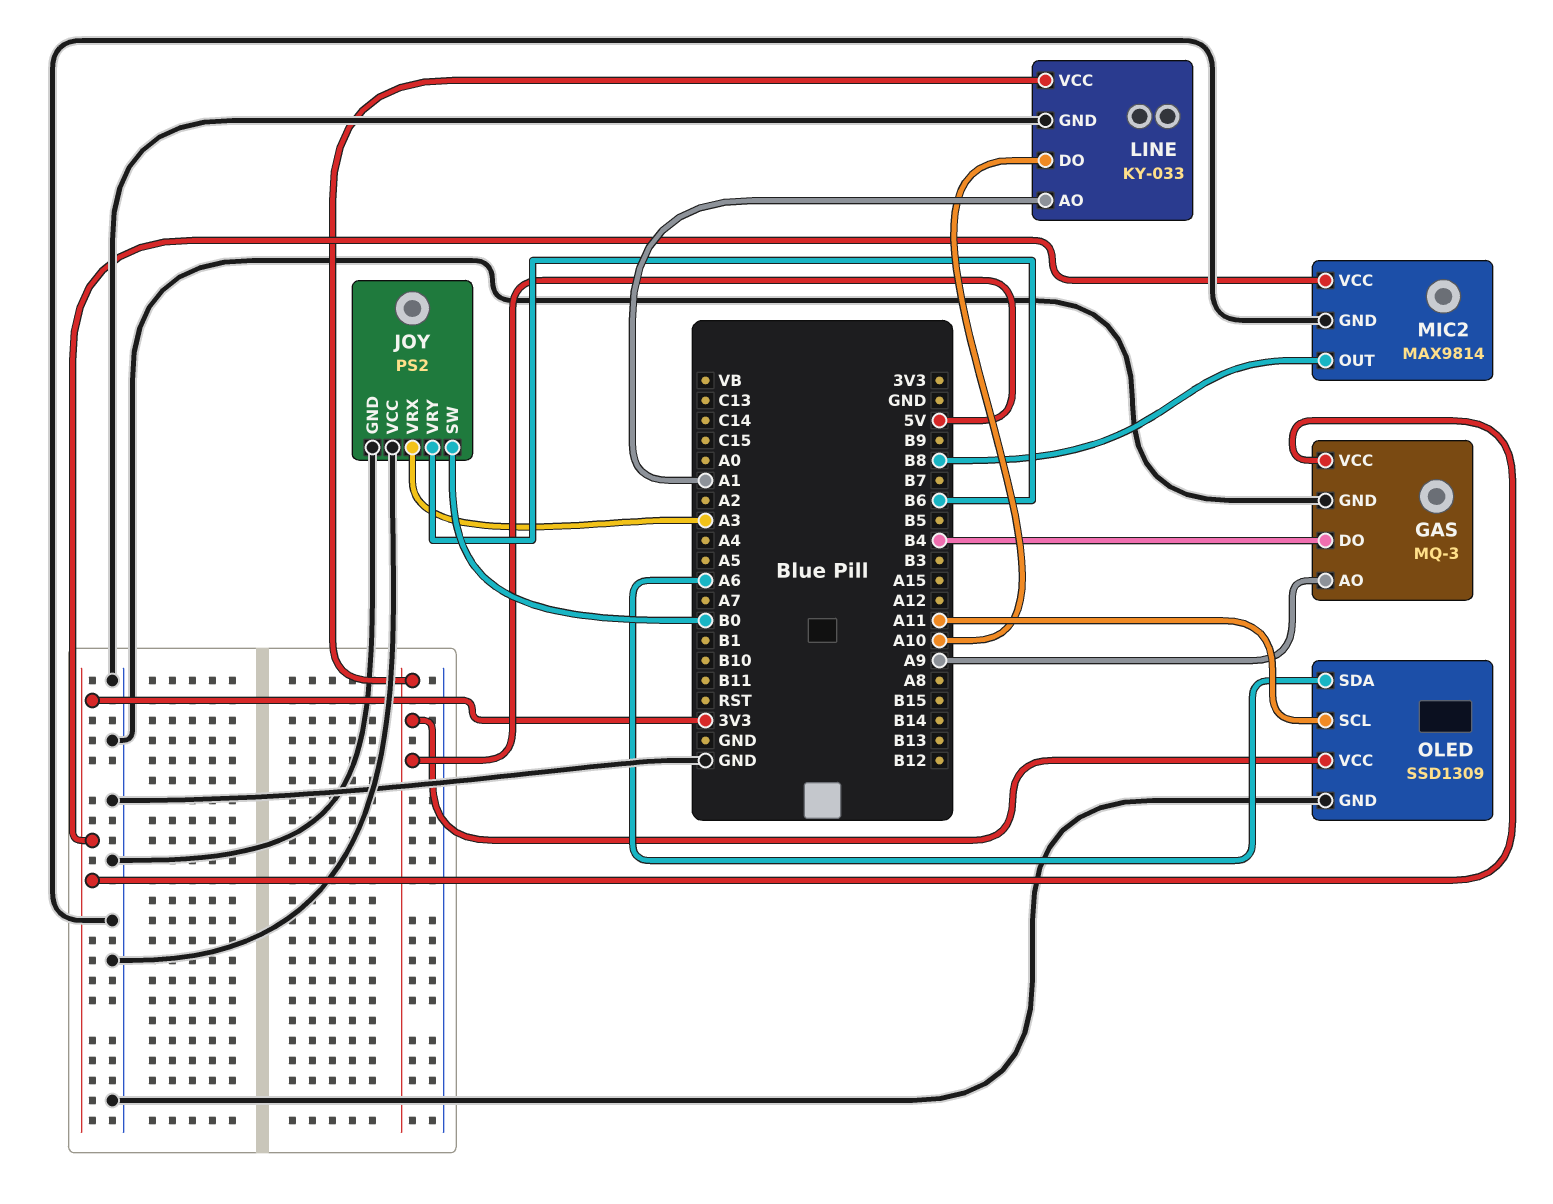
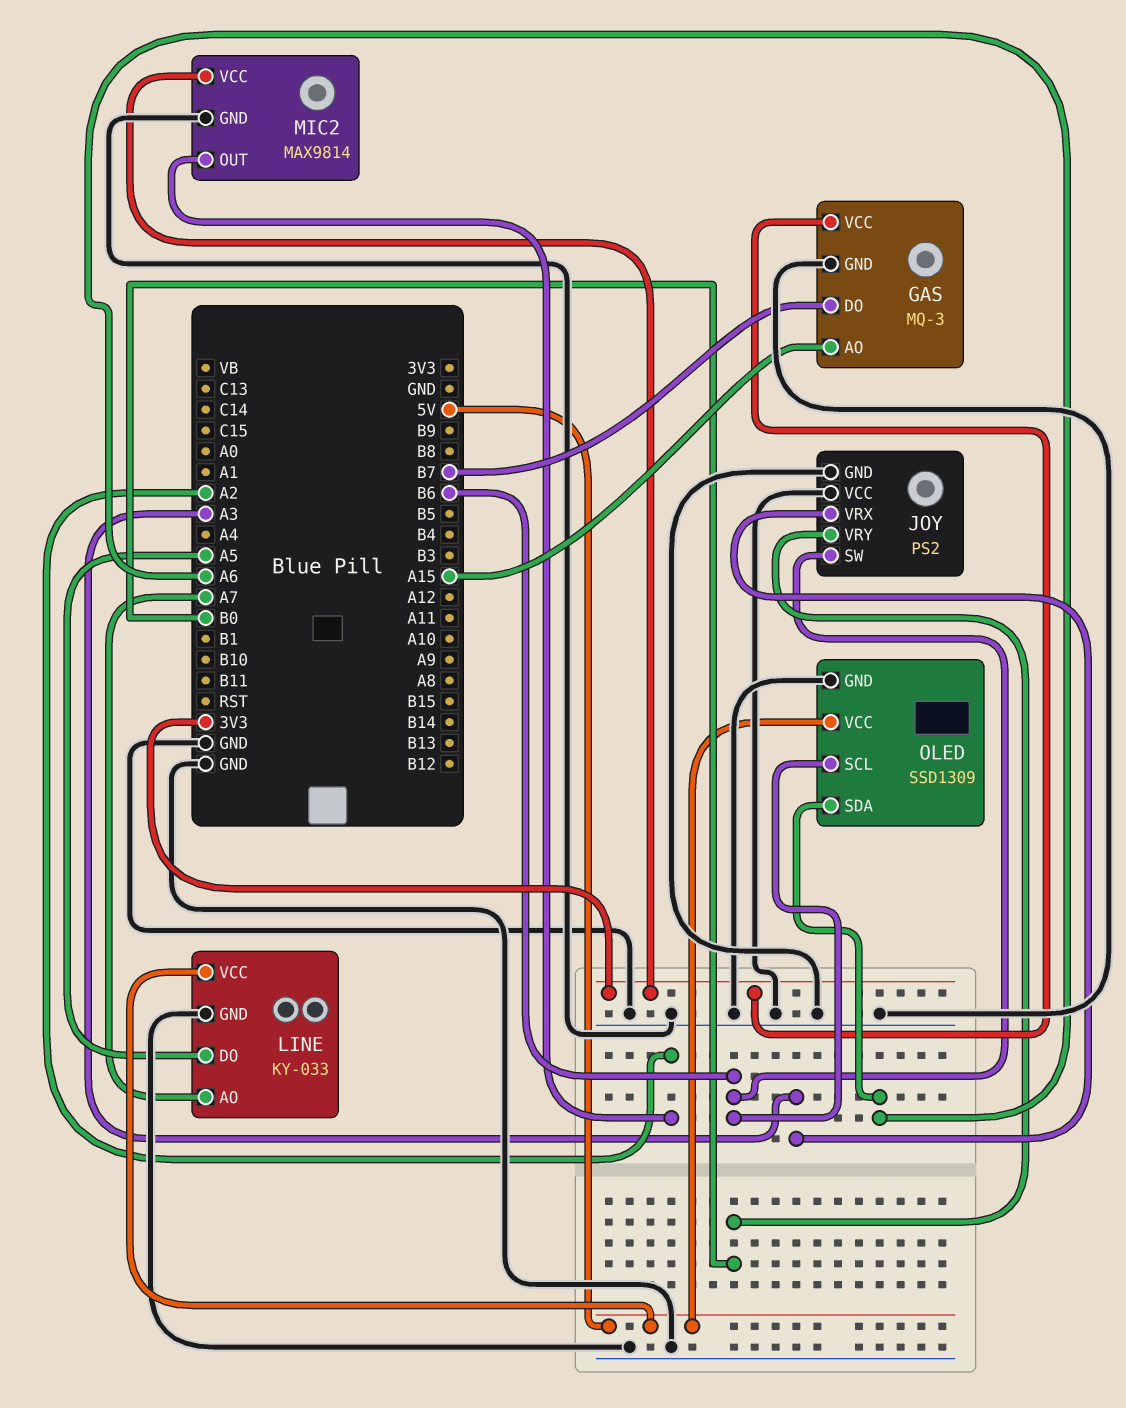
GAS pin AO: A9 -> A15
GAS pin DO: B4 -> B7
JOY pin SW: B0 -> B6
JOY pin VRY: B6 -> B0
LINE pin AO: A1 -> A7
LINE pin DO: A10 -> A5
MIC2 pin OUT: B8 -> A2
OLED pin SCL: A11 -> B6

